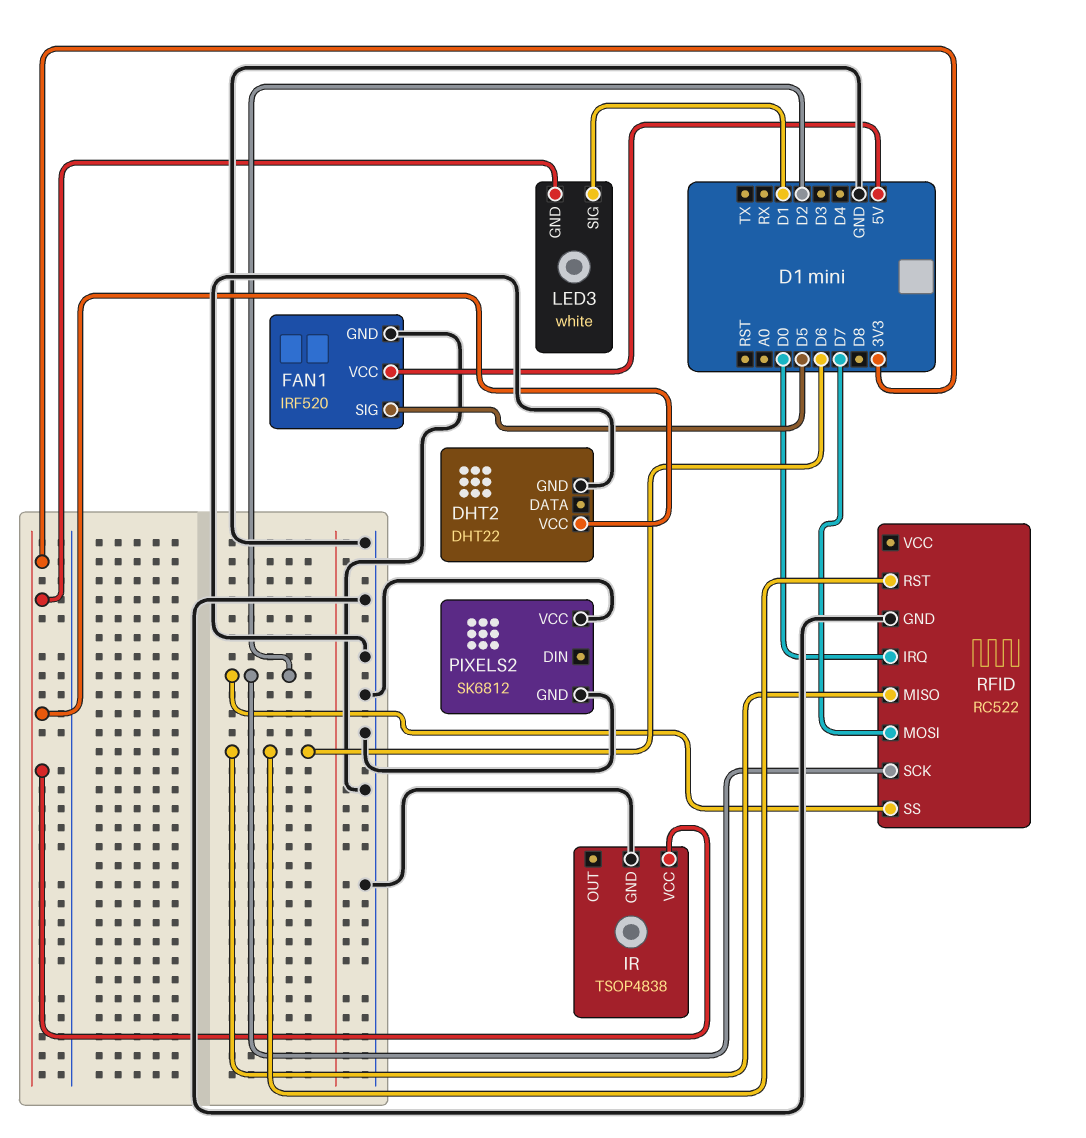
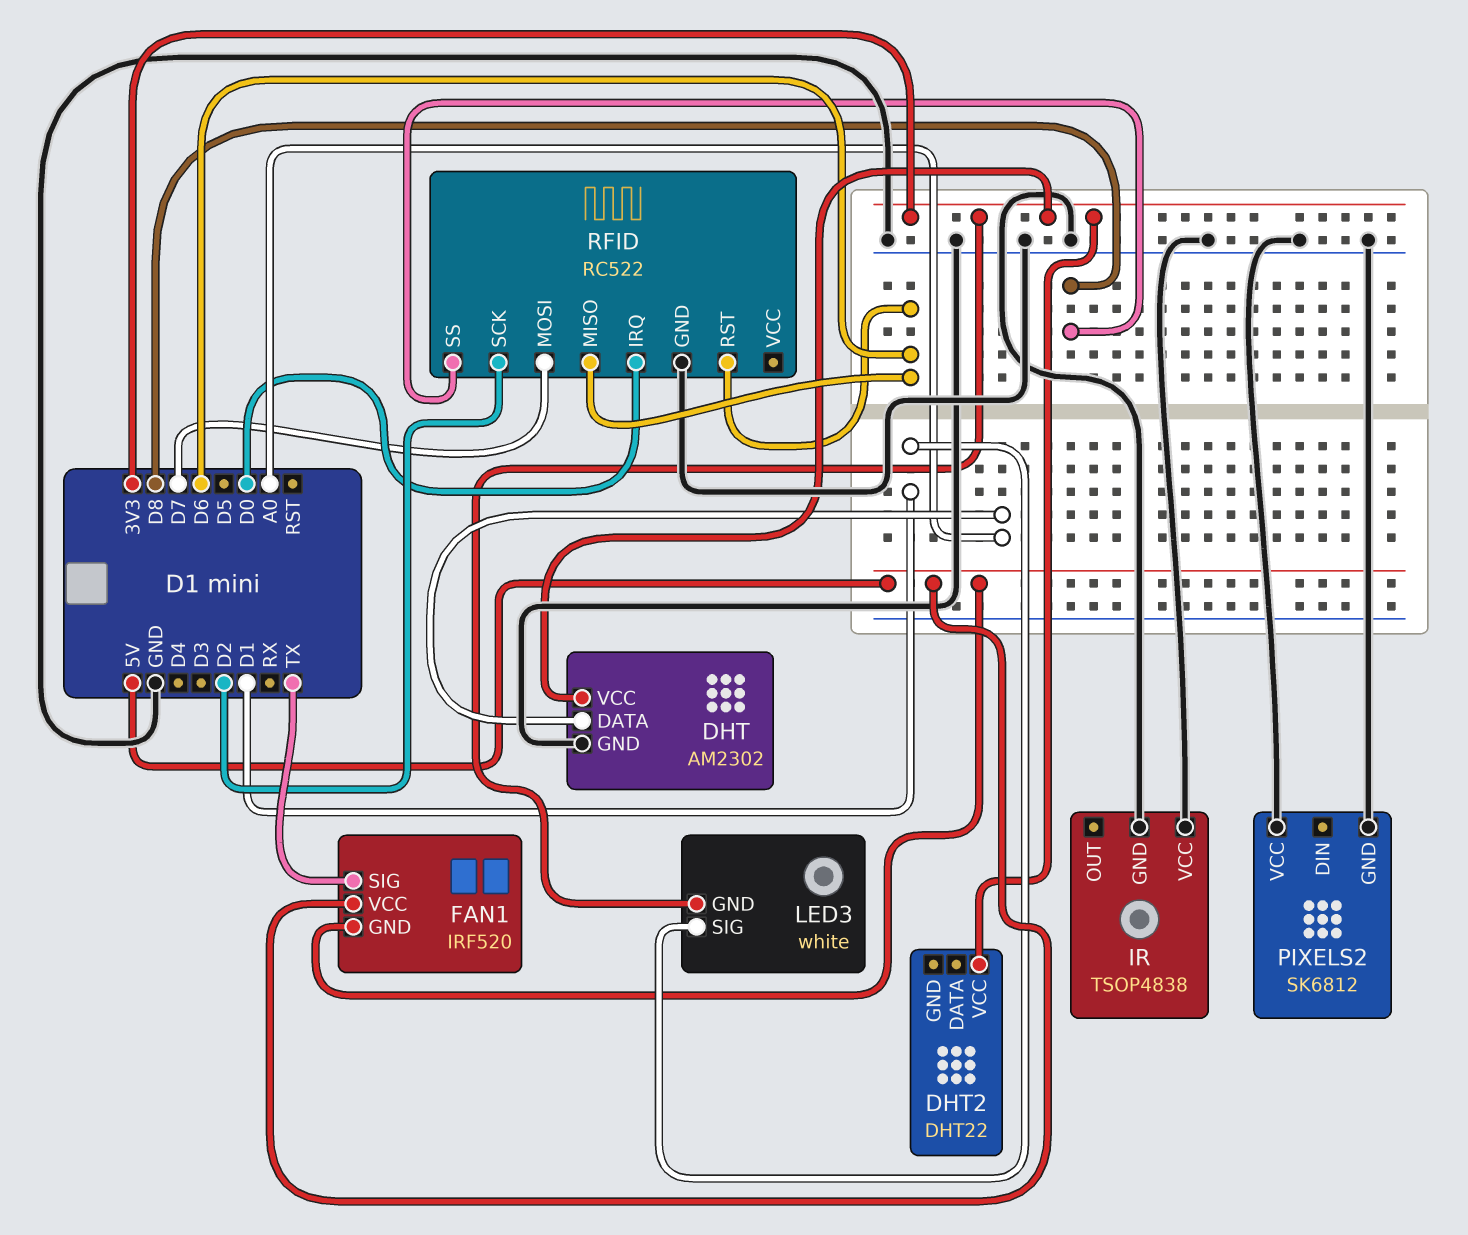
DHT: none -> AM2302
DHT pin DATA: none -> A0
DHT pin GND: none -> GND
DHT pin VCC: none -> 3V3
DHT2 pin GND: GND -> none
FAN1 pin GND: GND -> 5V
FAN1 pin SIG: D5 -> TX
IR pin VCC: 3V3 -> GND
RFID pin SS: D2 -> D8

